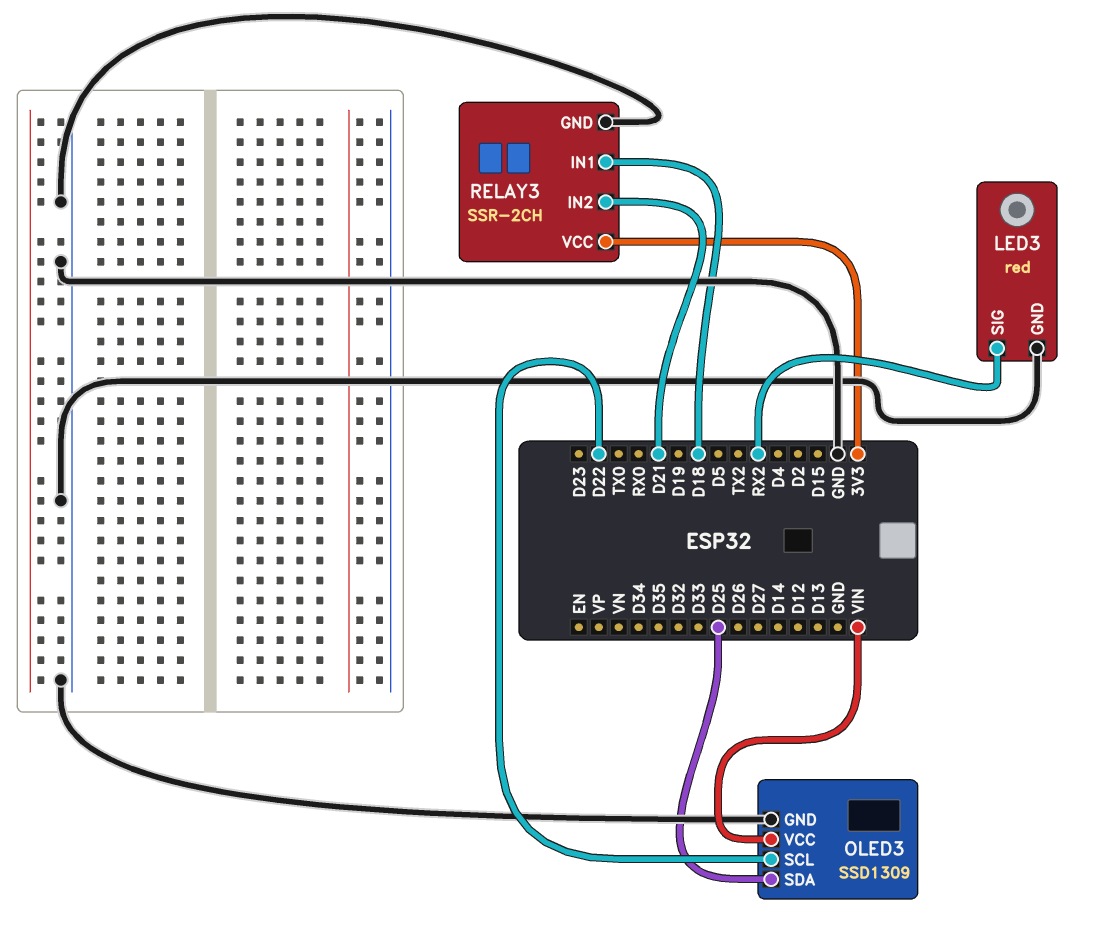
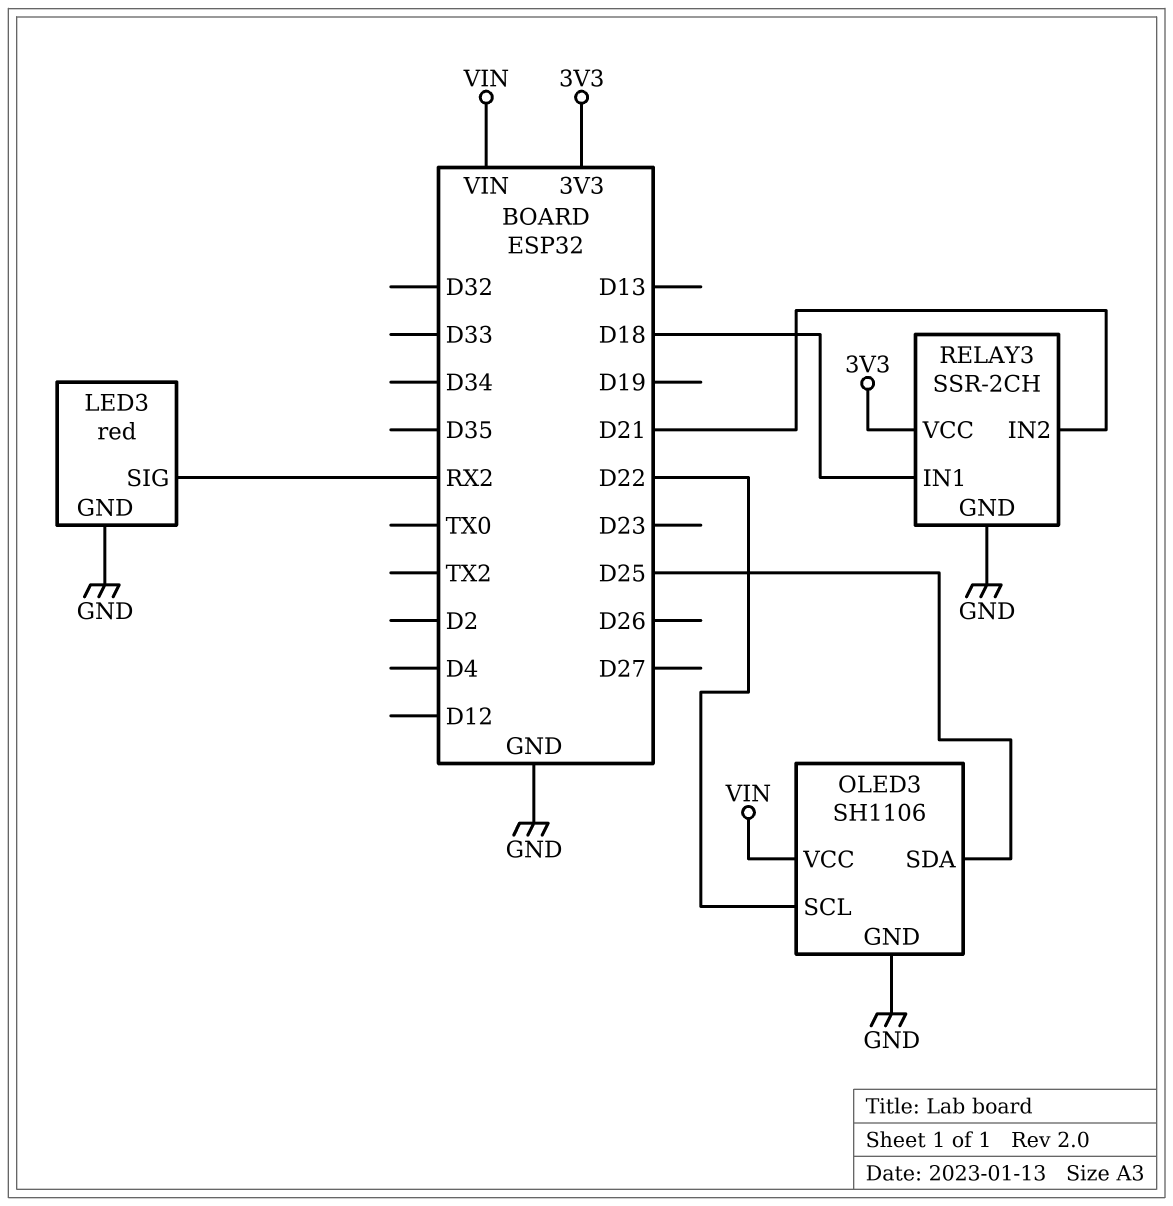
OLED3: SSD1309 -> SH1106

